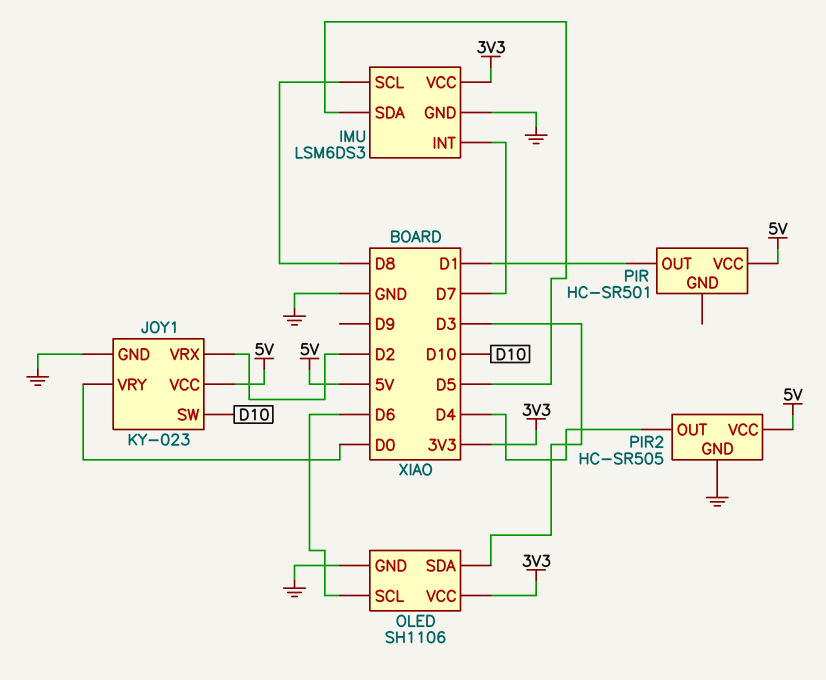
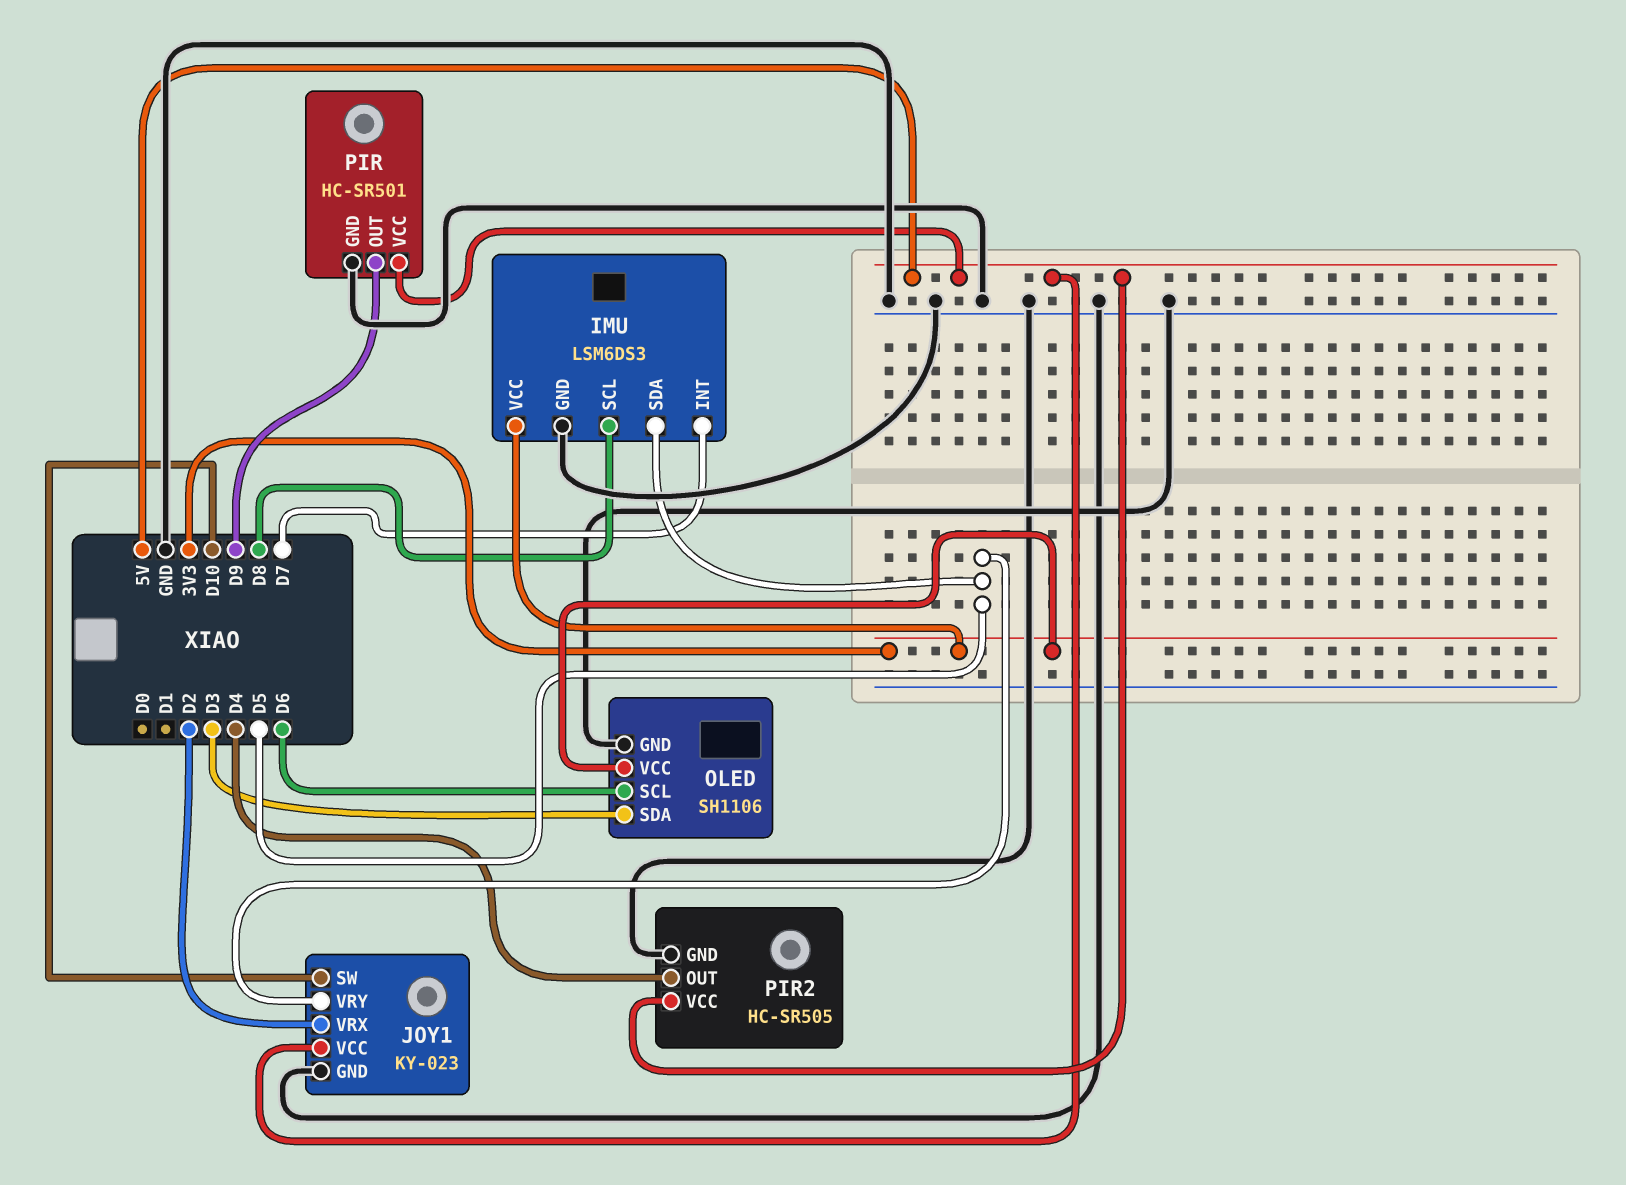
JOY1 pin VRY: D0 -> D5
PIR pin GND: none -> GND
PIR pin OUT: D1 -> D9

